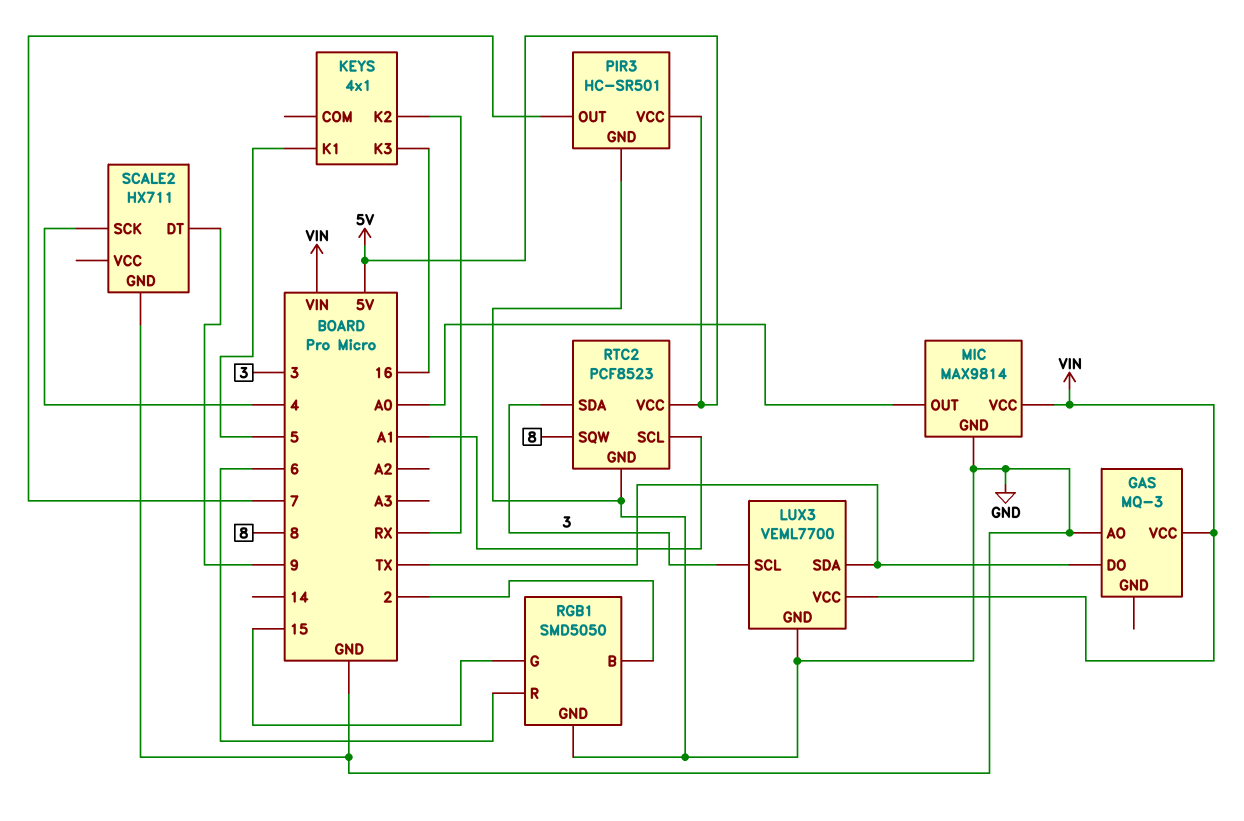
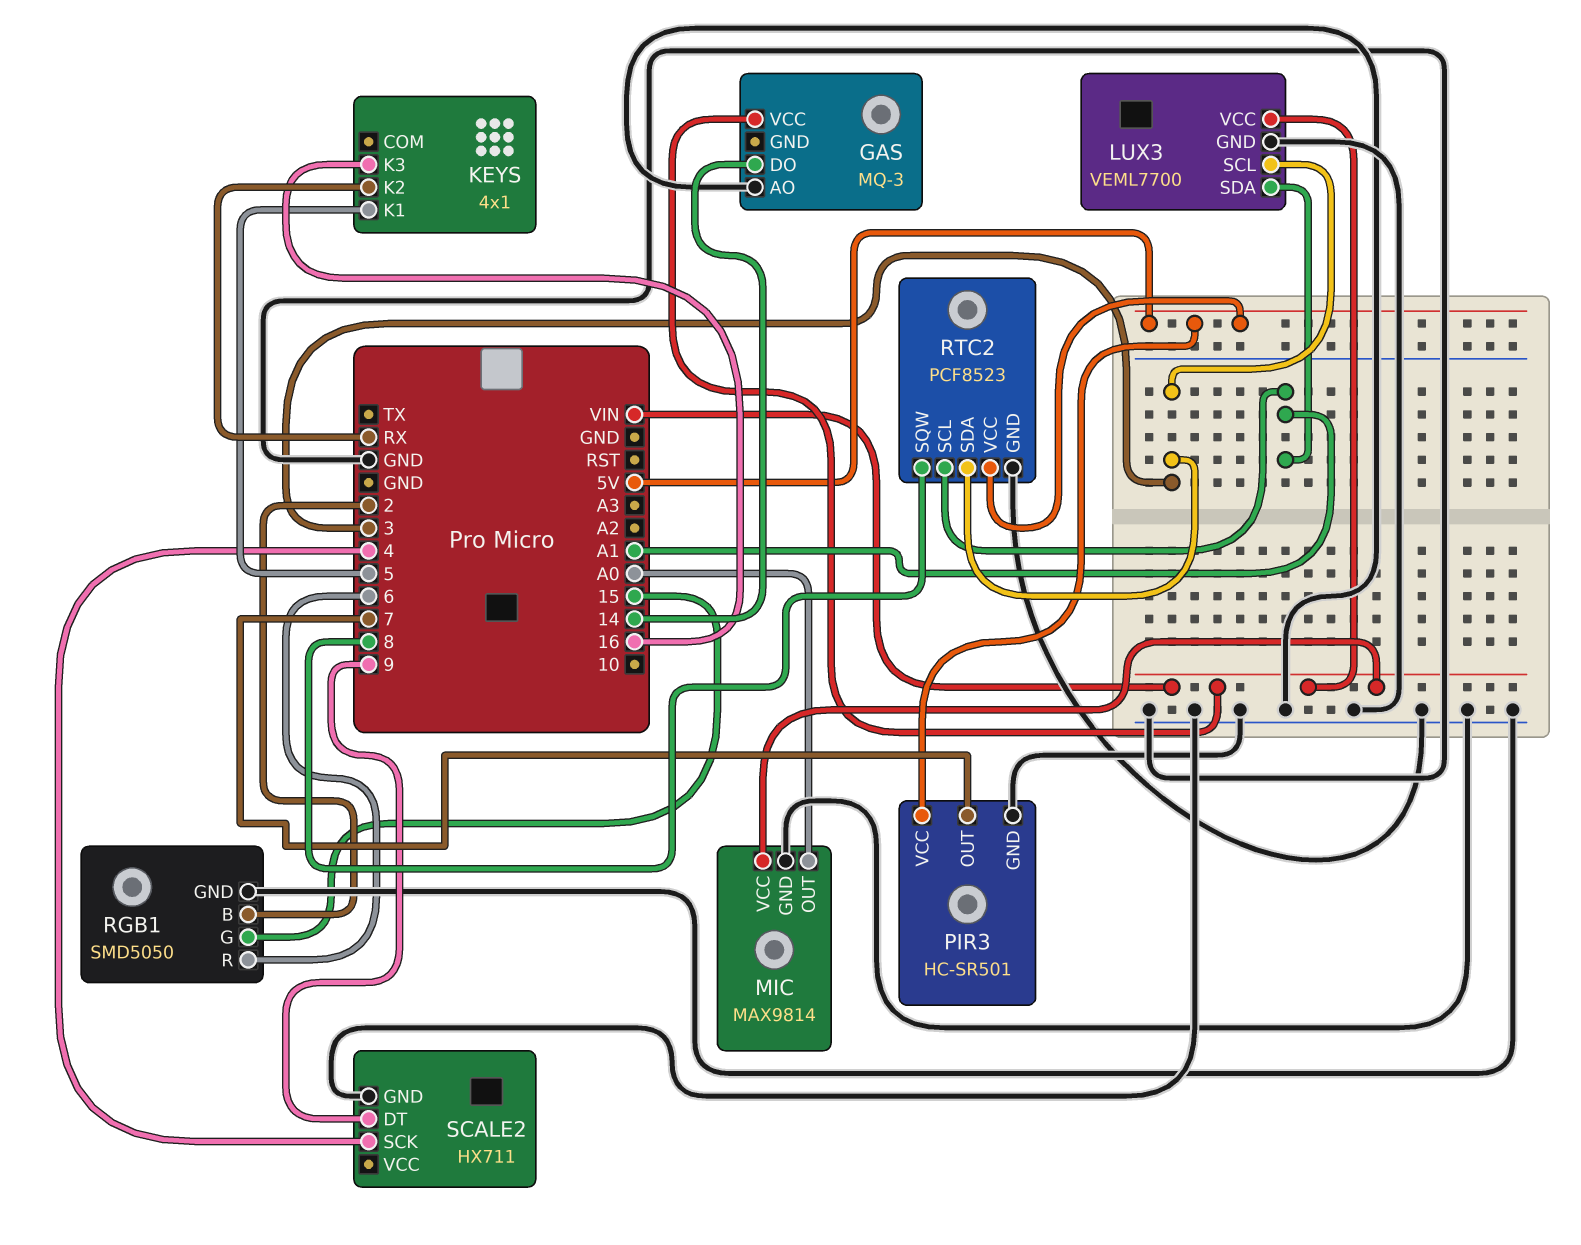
GAS pin DO: TX -> 14
LUX3 pin SDA: TX -> A1

